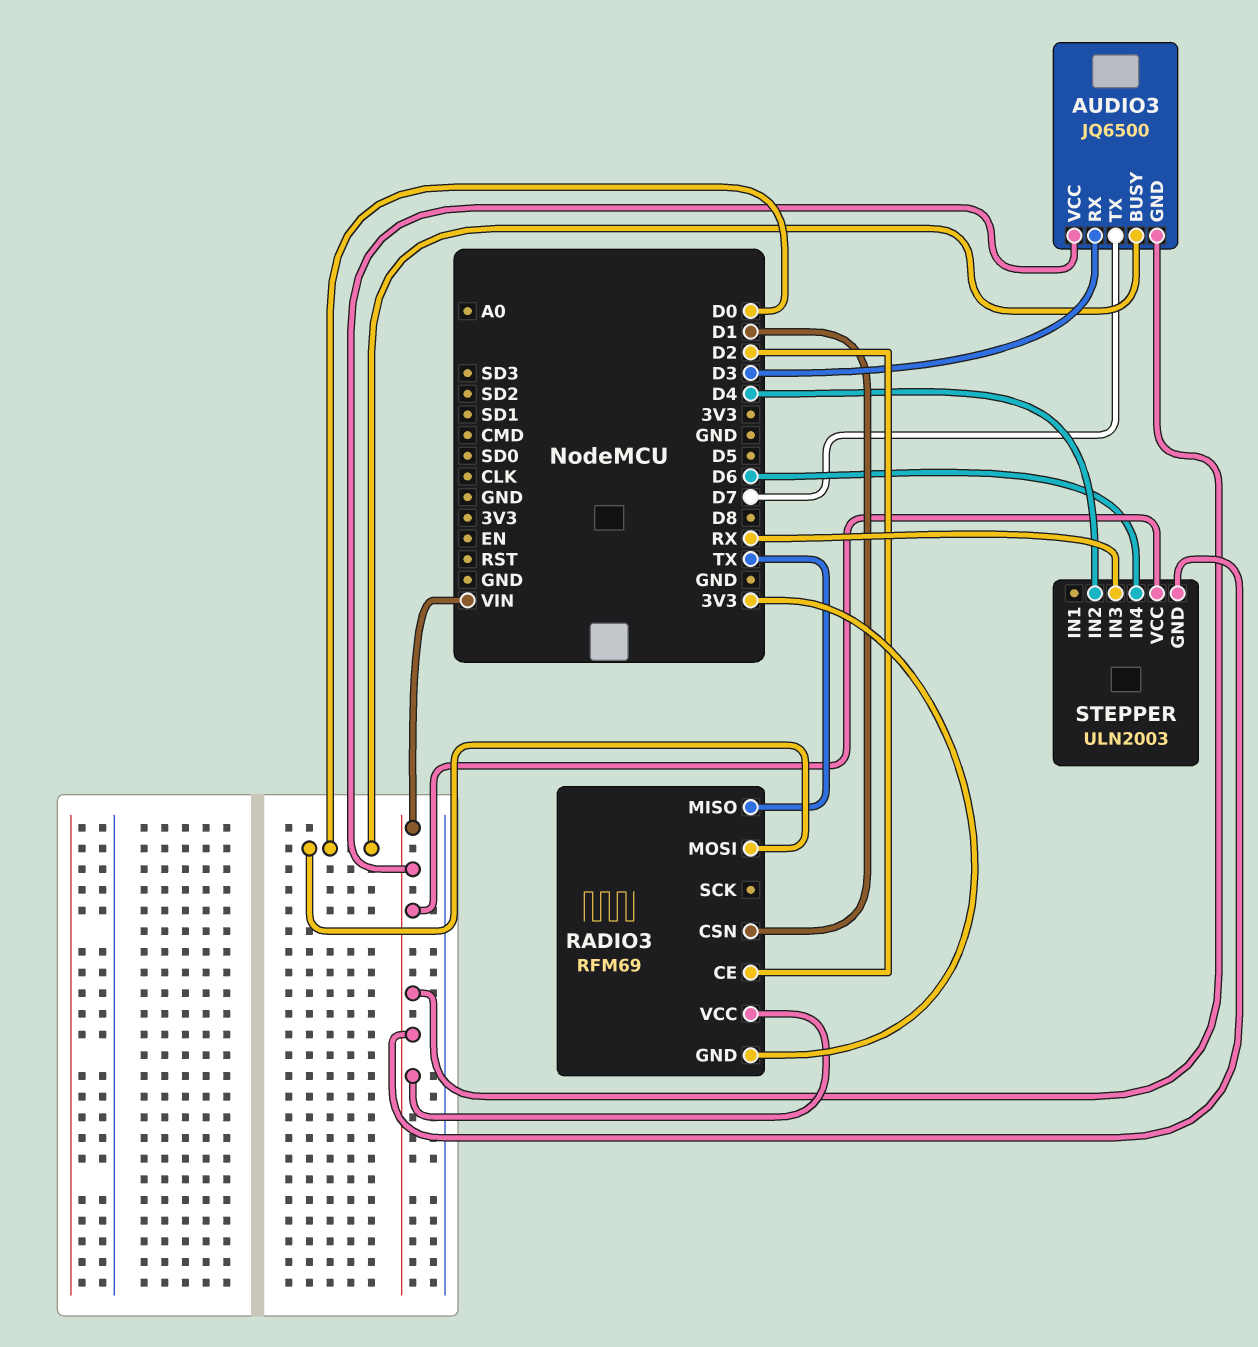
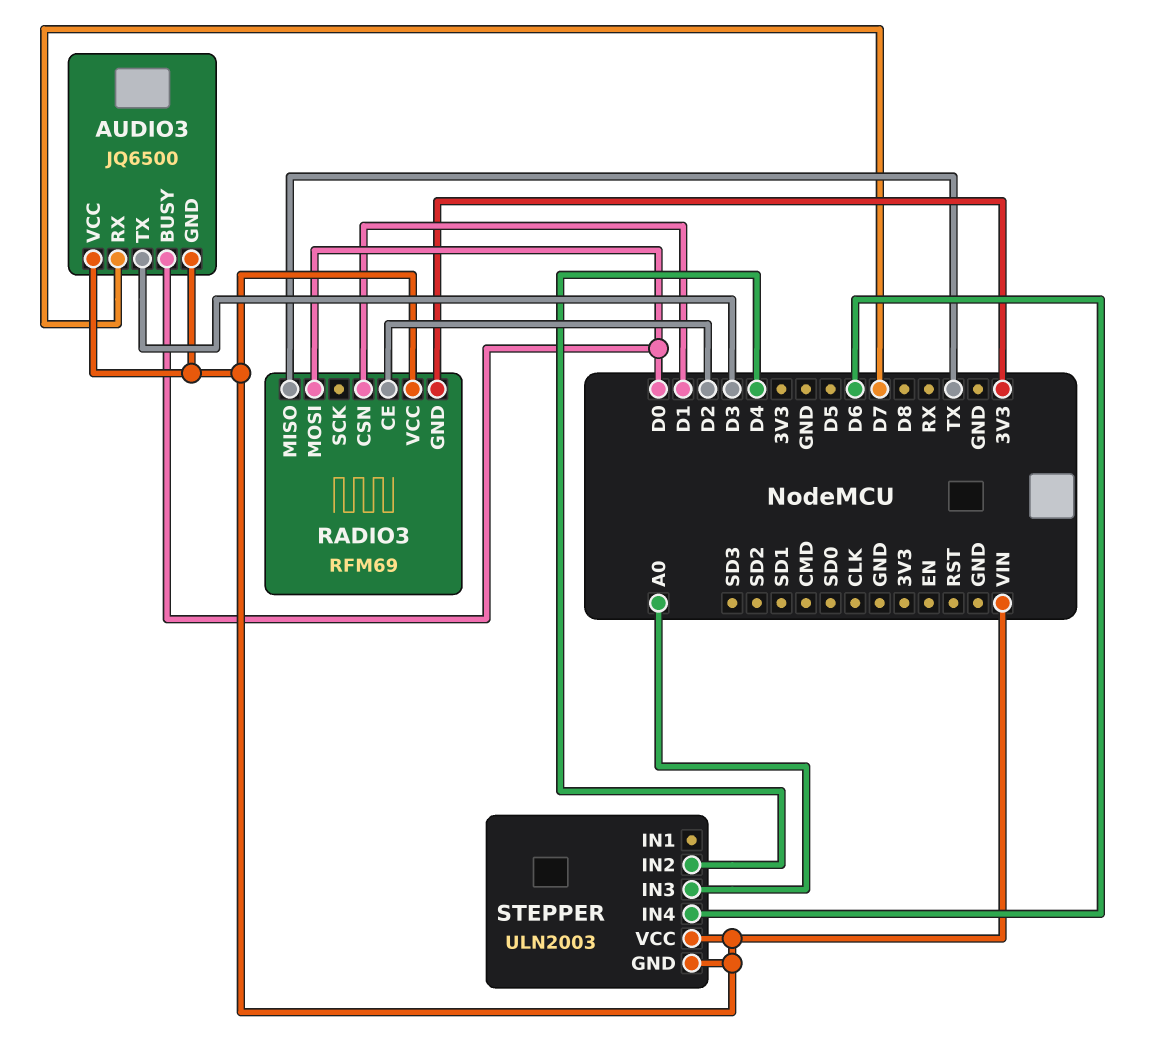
AUDIO3 pin RX: D3 -> D7
AUDIO3 pin TX: D7 -> D3
STEPPER pin IN3: RX -> A0

